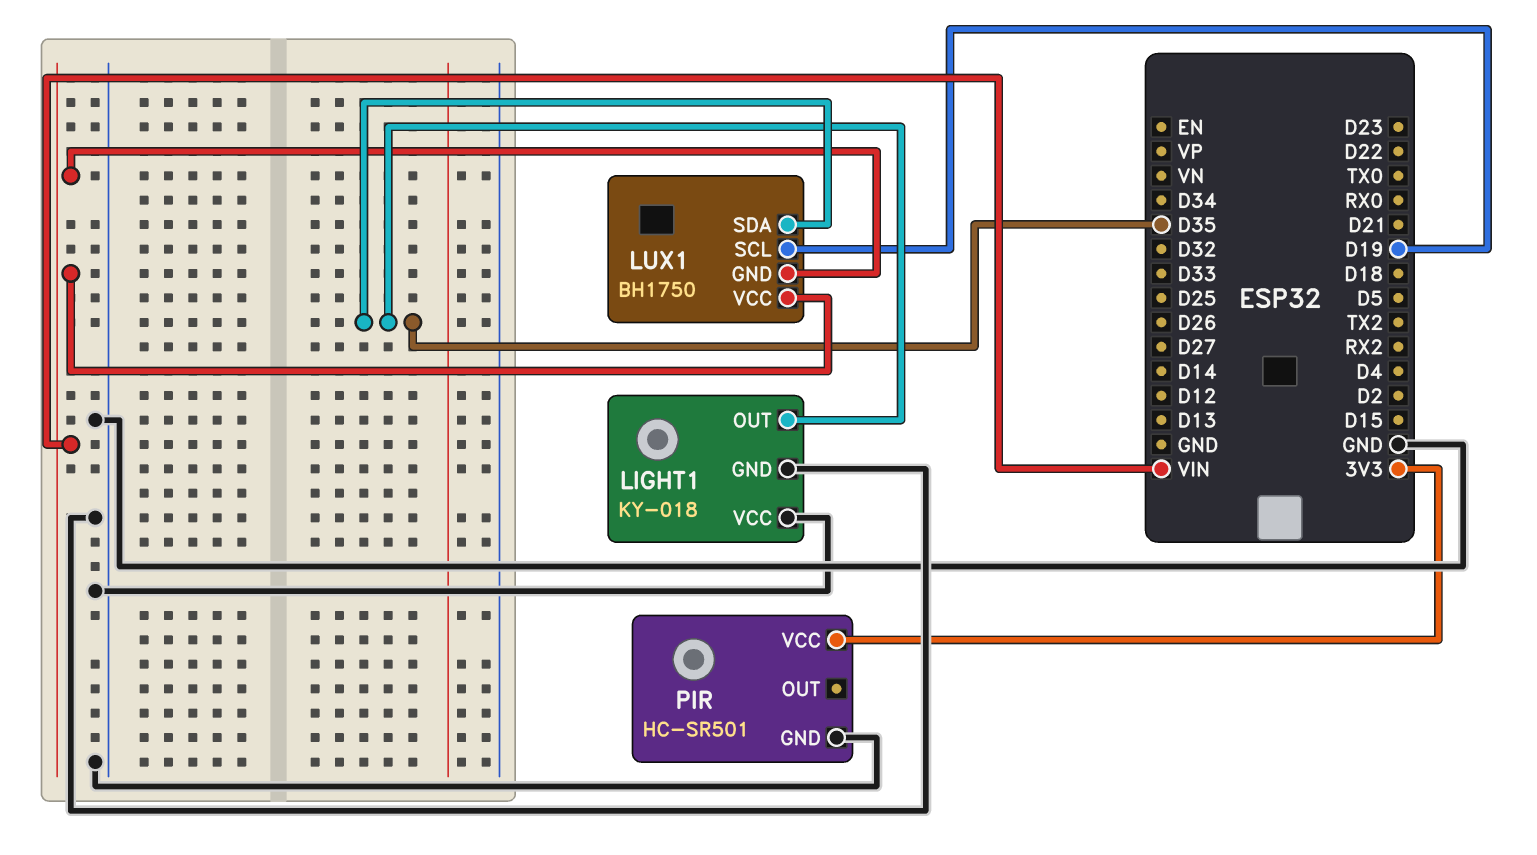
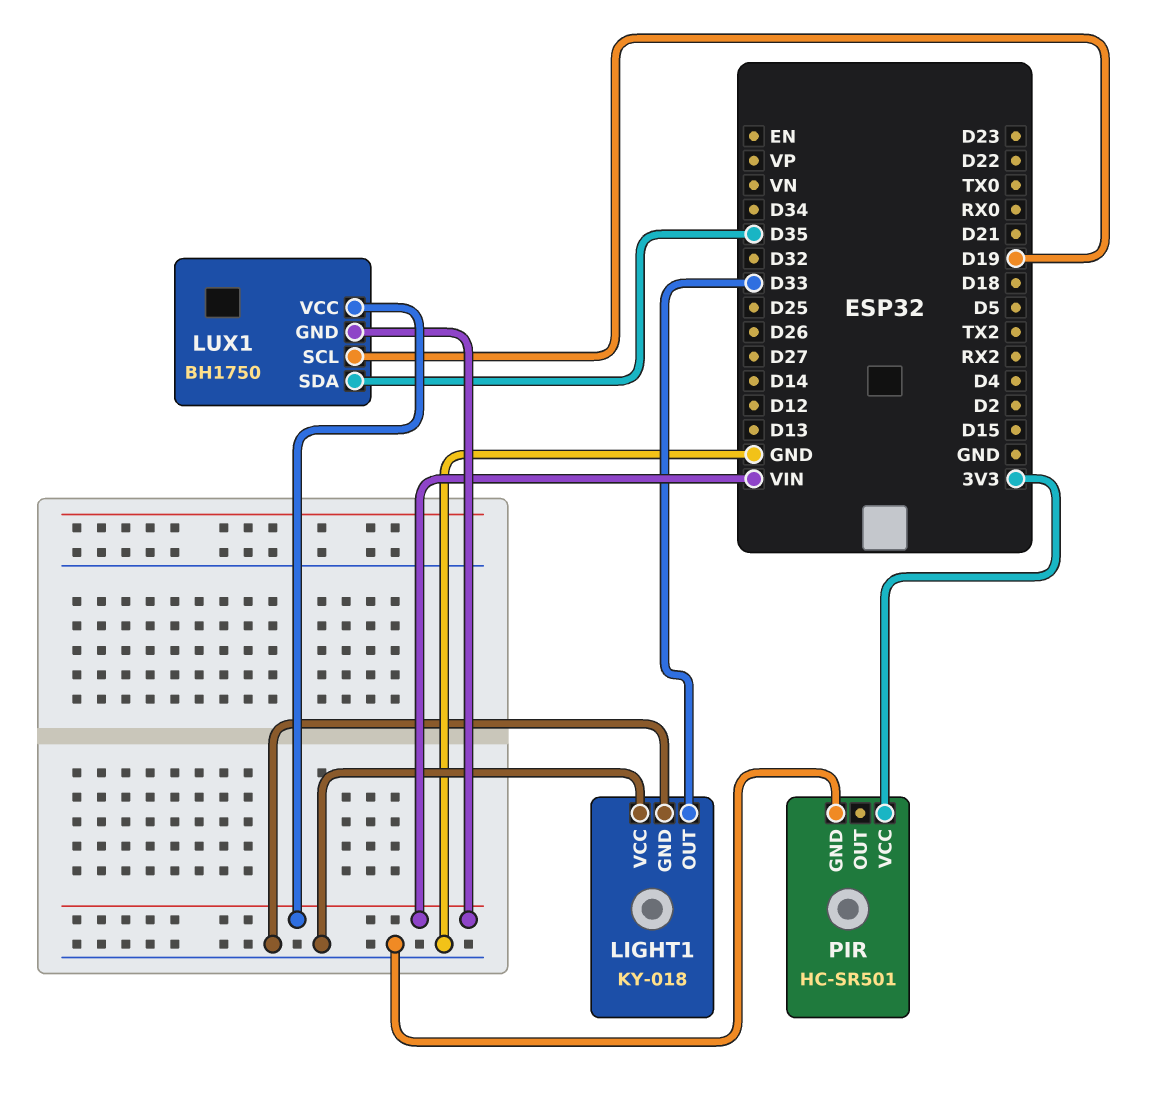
LIGHT1 pin OUT: D35 -> D33

